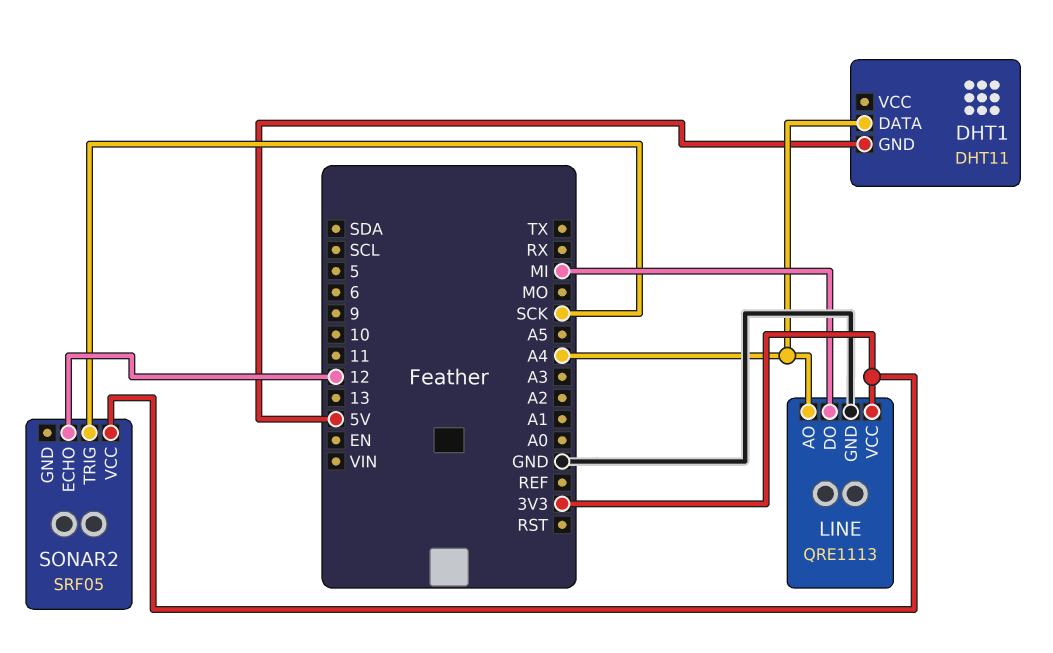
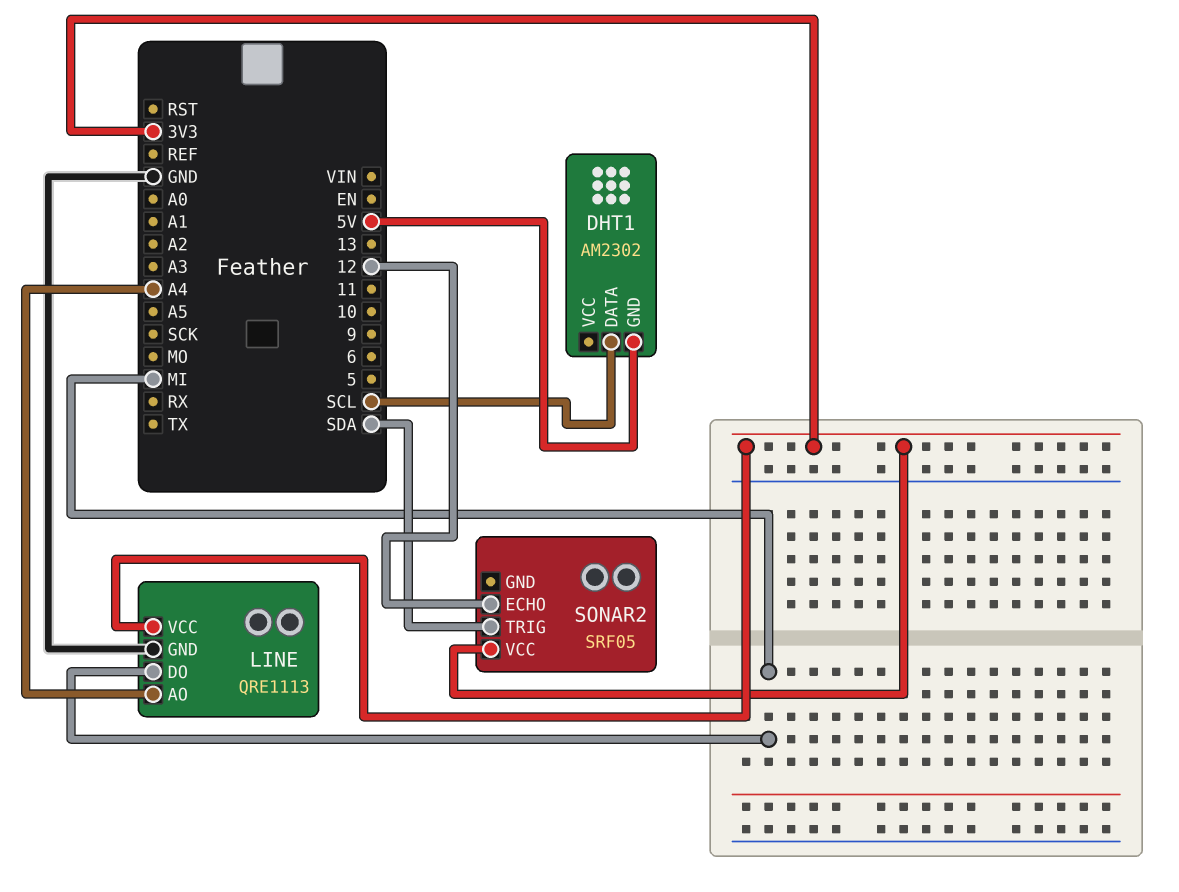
DHT1: DHT11 -> AM2302
DHT1 pin DATA: A4 -> SCL
SONAR2 pin TRIG: SCK -> SDA

